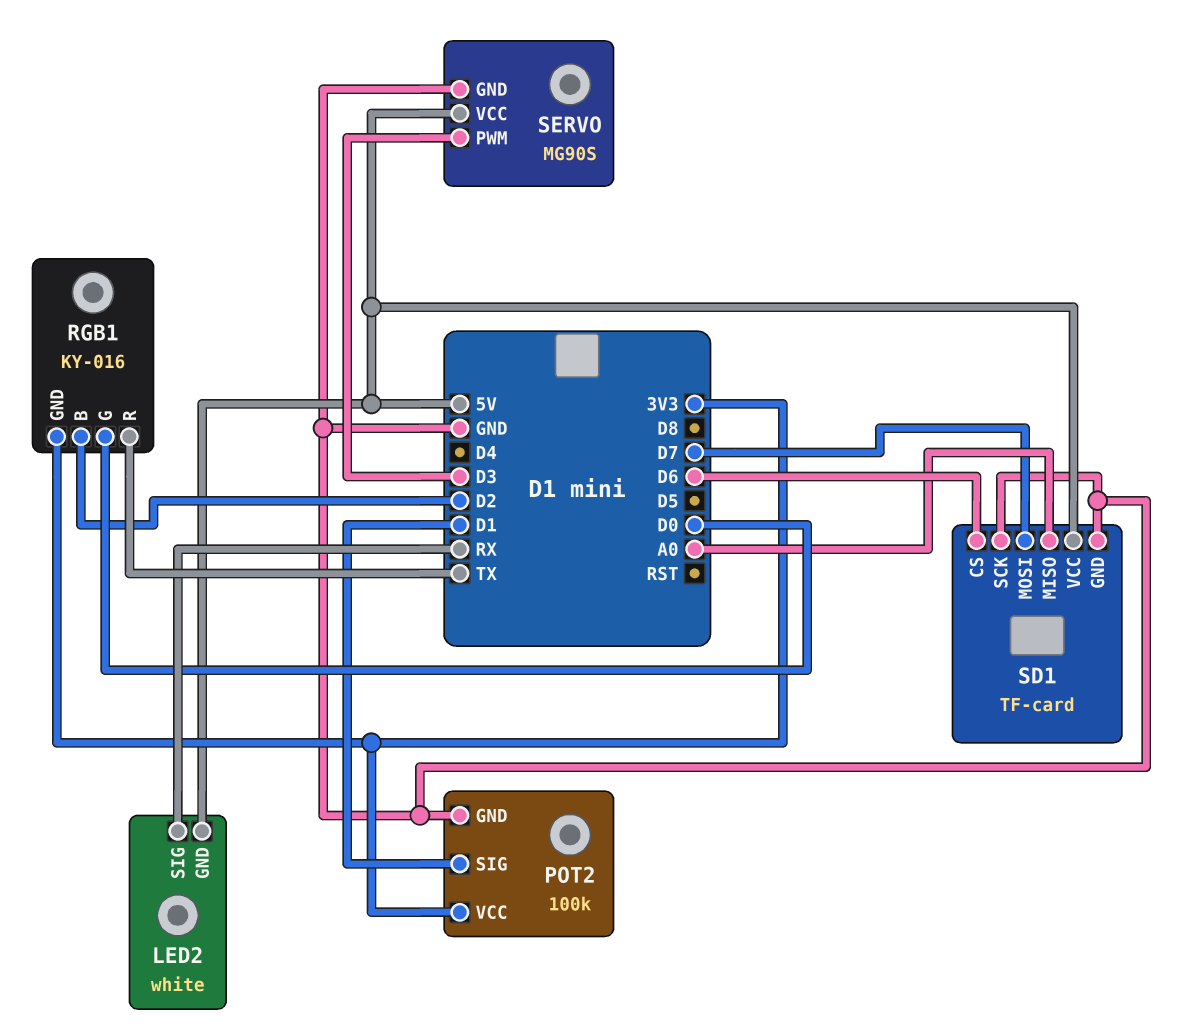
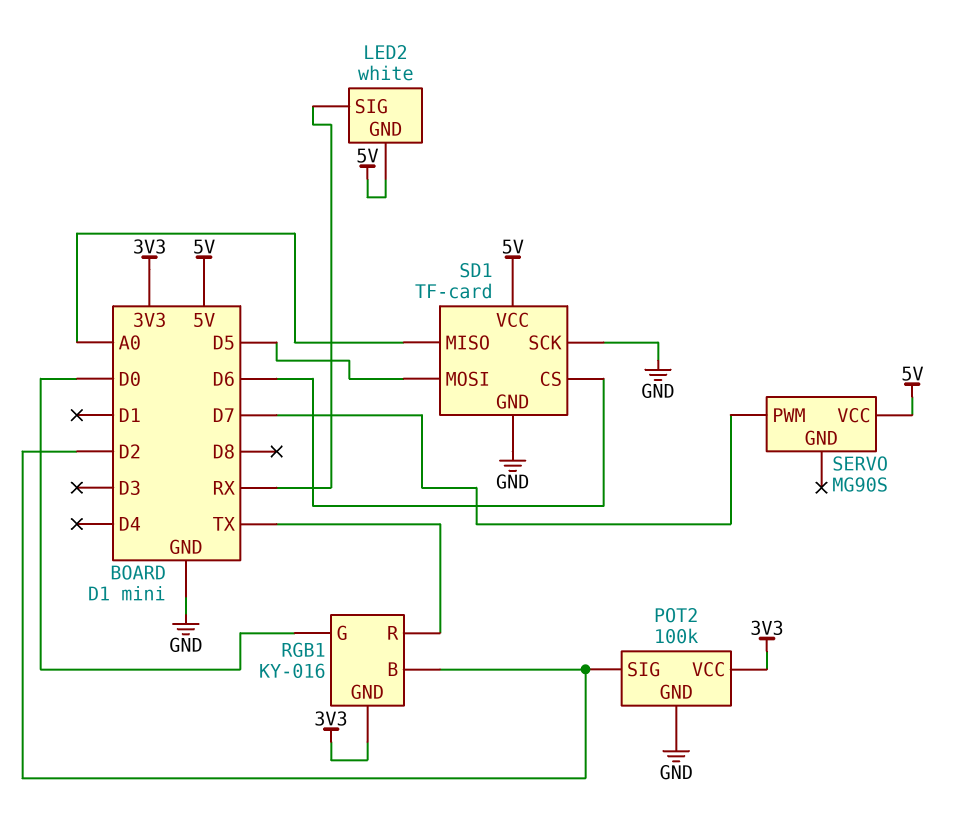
POT2 pin SIG: D1 -> D2
SD1 pin MOSI: D7 -> D5
SERVO pin GND: GND -> none
SERVO pin PWM: D3 -> D7

